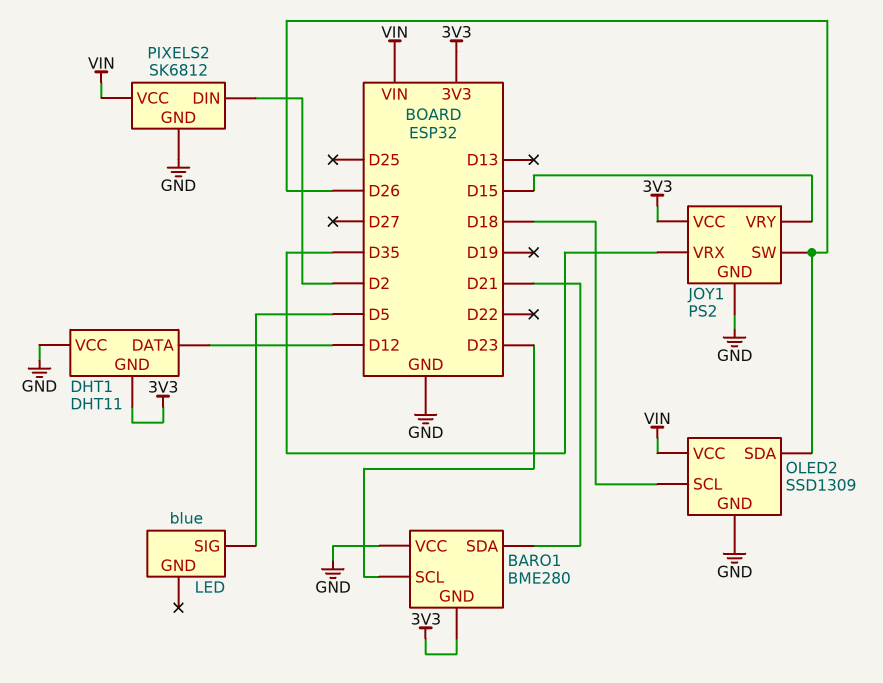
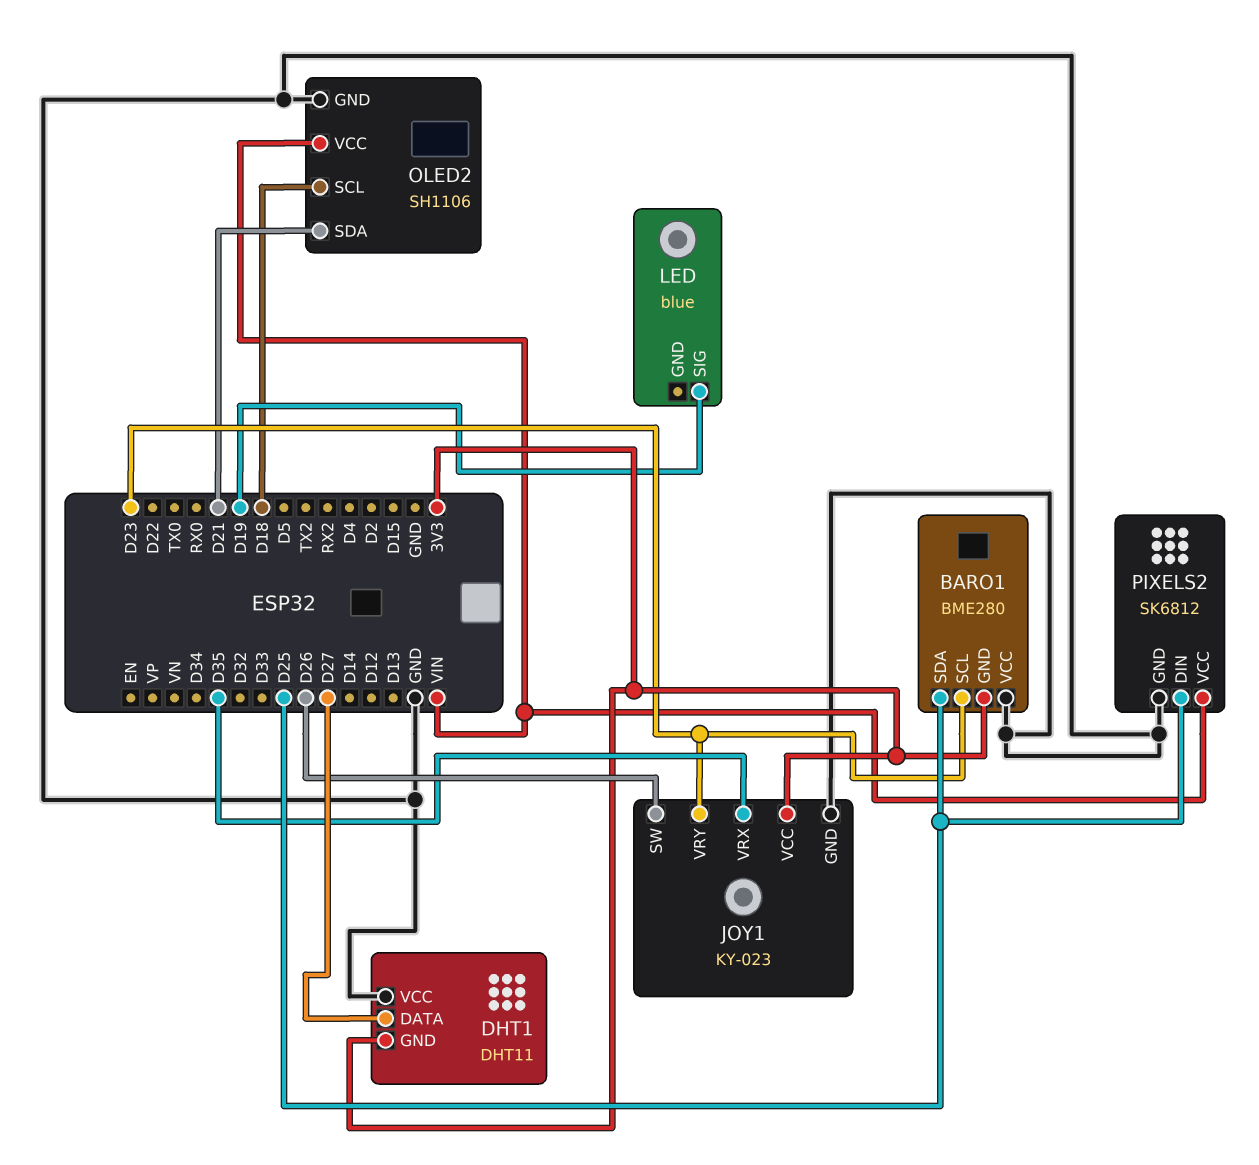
BARO1 pin SDA: D21 -> D25
DHT1 pin DATA: D12 -> D27
JOY1: PS2 -> KY-023
JOY1 pin VRY: D15 -> D23
LED pin SIG: D5 -> D19
OLED2: SSD1309 -> SH1106
OLED2 pin SDA: D26 -> D21
PIXELS2 pin DIN: D2 -> D25

